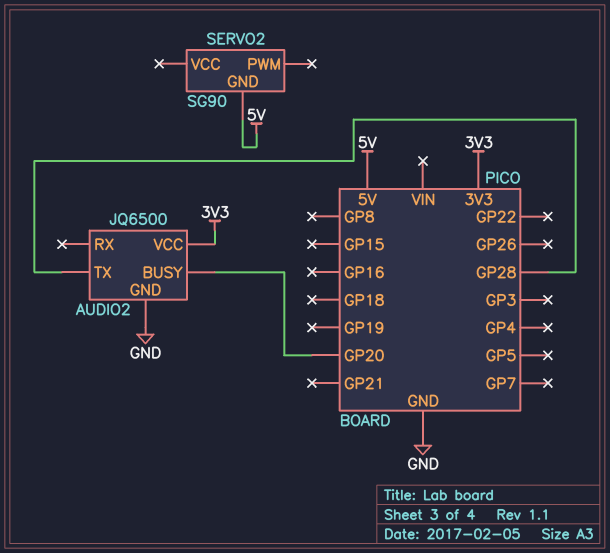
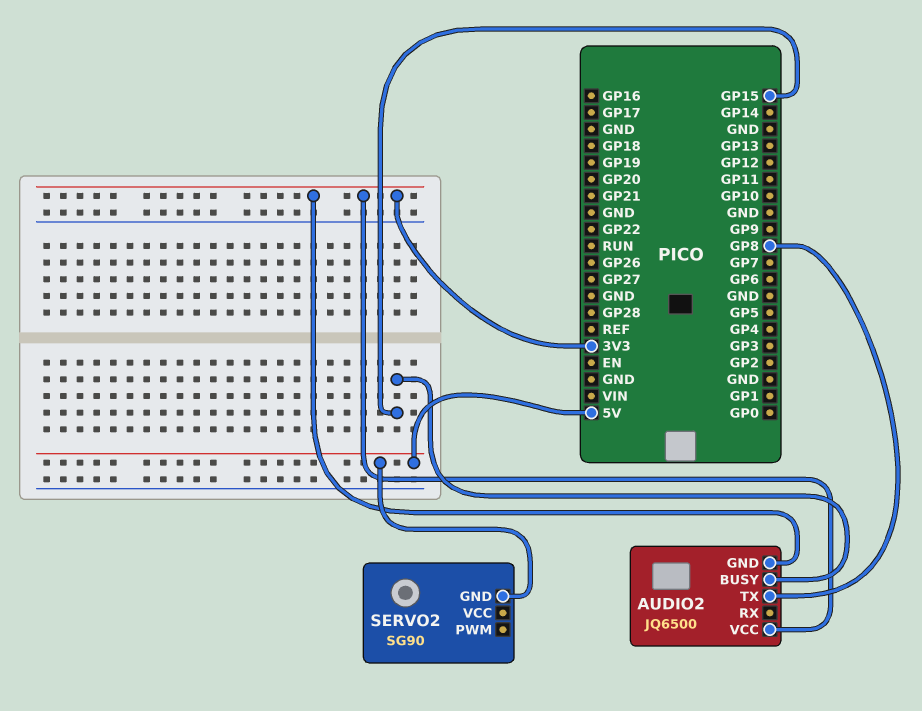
AUDIO2 pin BUSY: GP20 -> GP15
AUDIO2 pin GND: GND -> 3V3
AUDIO2 pin TX: GP28 -> GP8

